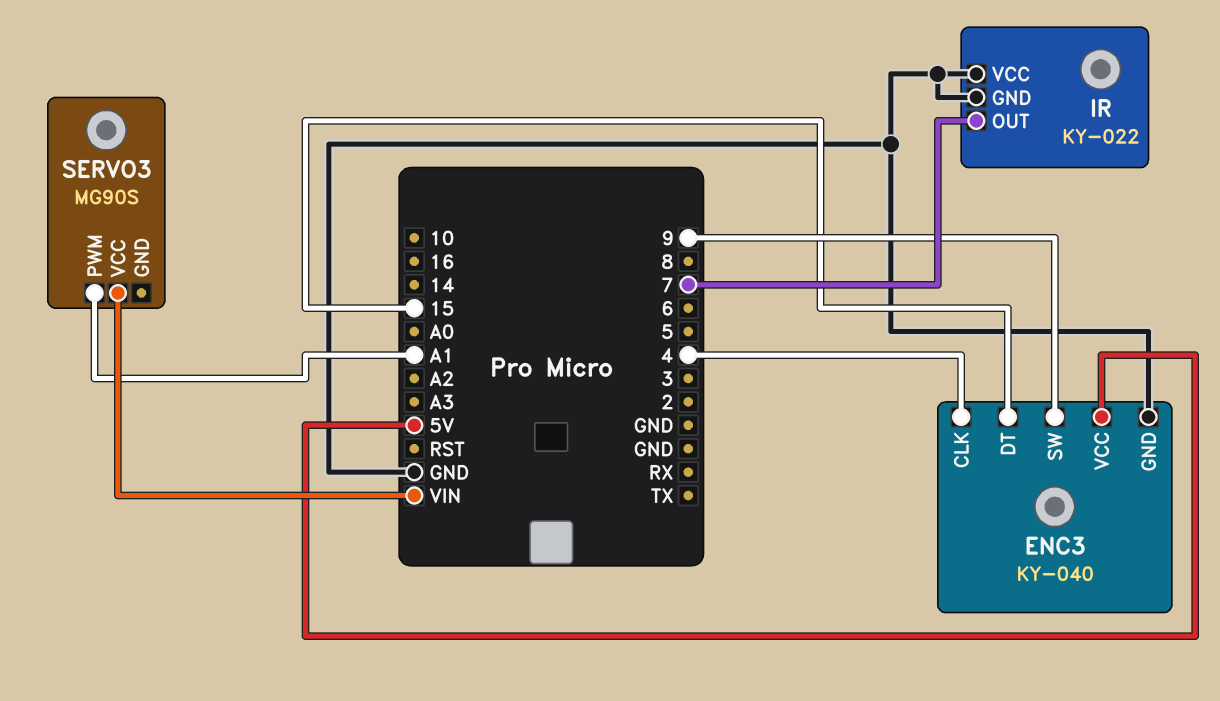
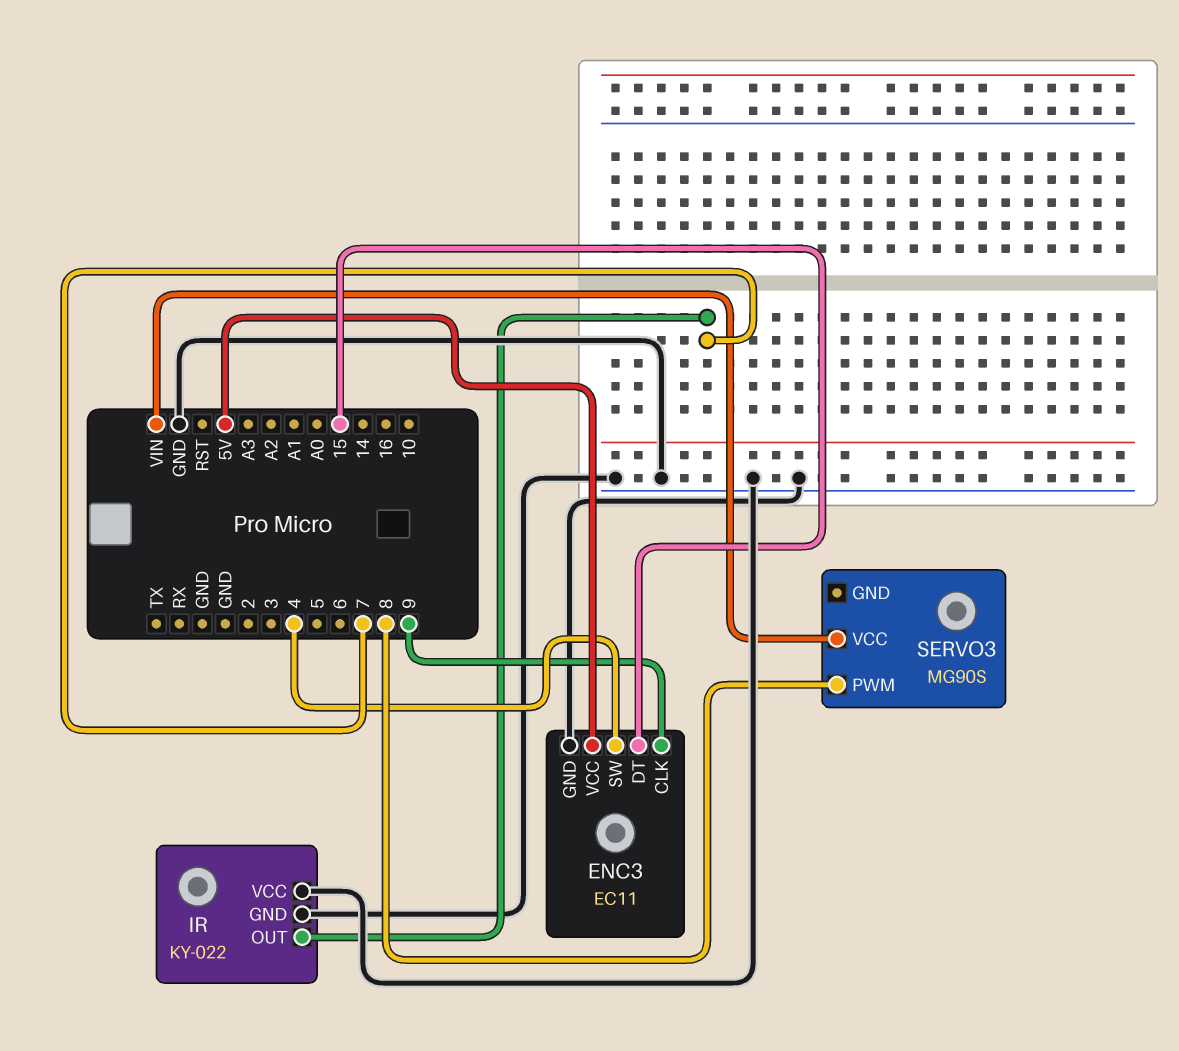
ENC3: KY-040 -> EC11
ENC3 pin CLK: 4 -> 9
ENC3 pin SW: 9 -> 4
SERVO3 pin PWM: A1 -> 8

